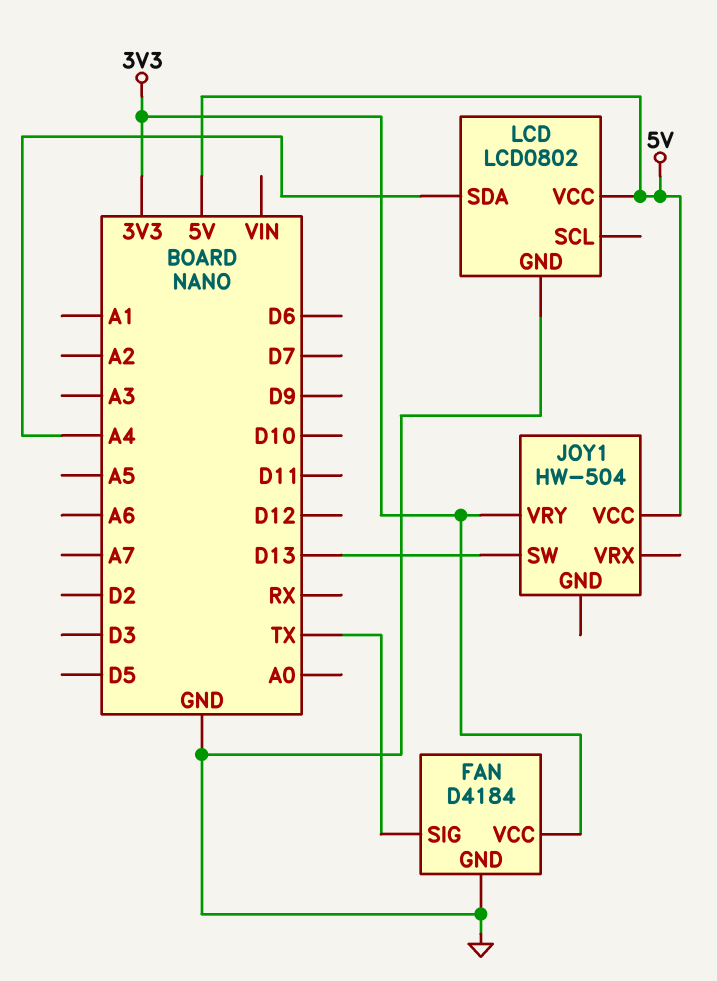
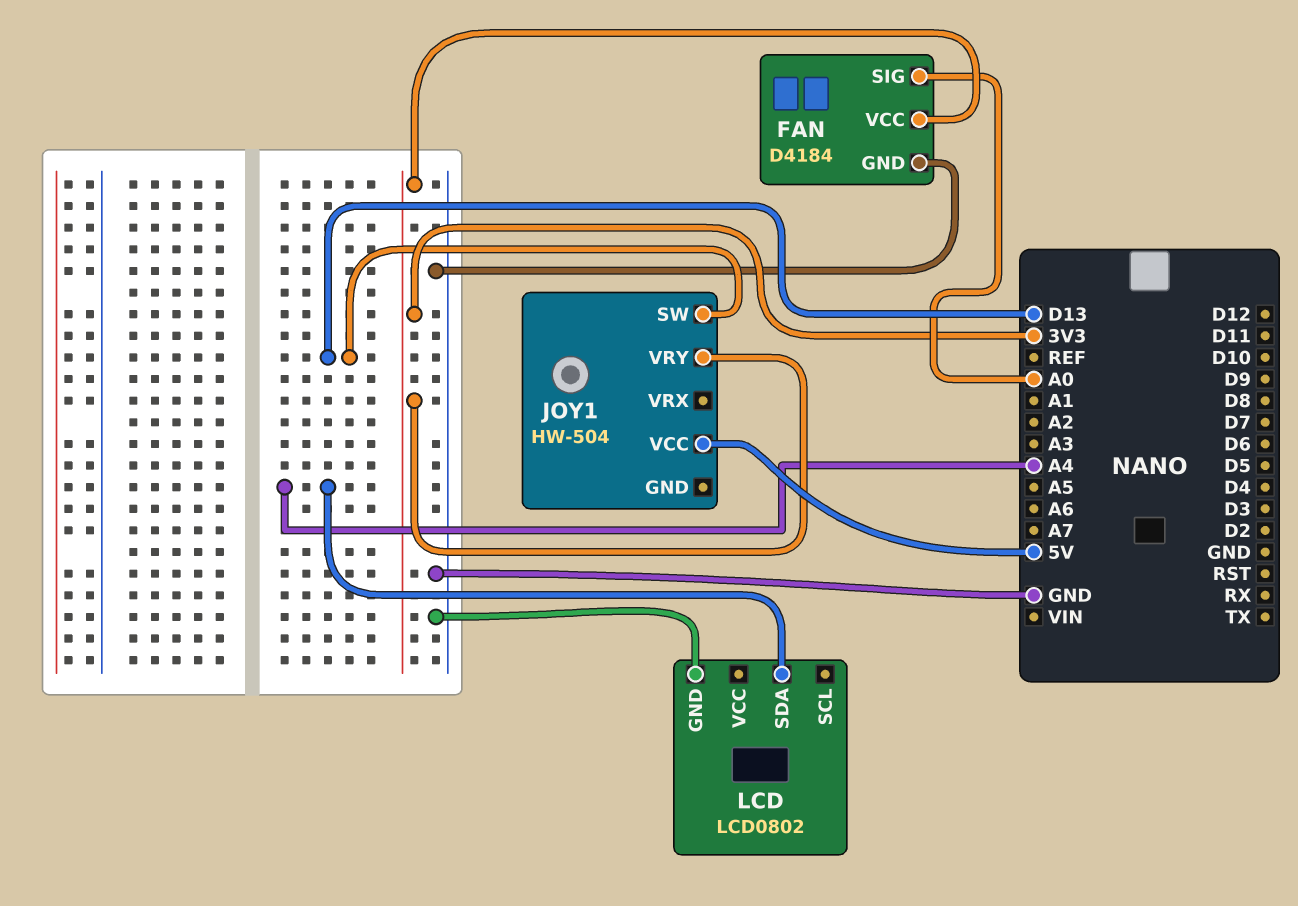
FAN pin SIG: TX -> A0
LCD pin VCC: 5V -> none

